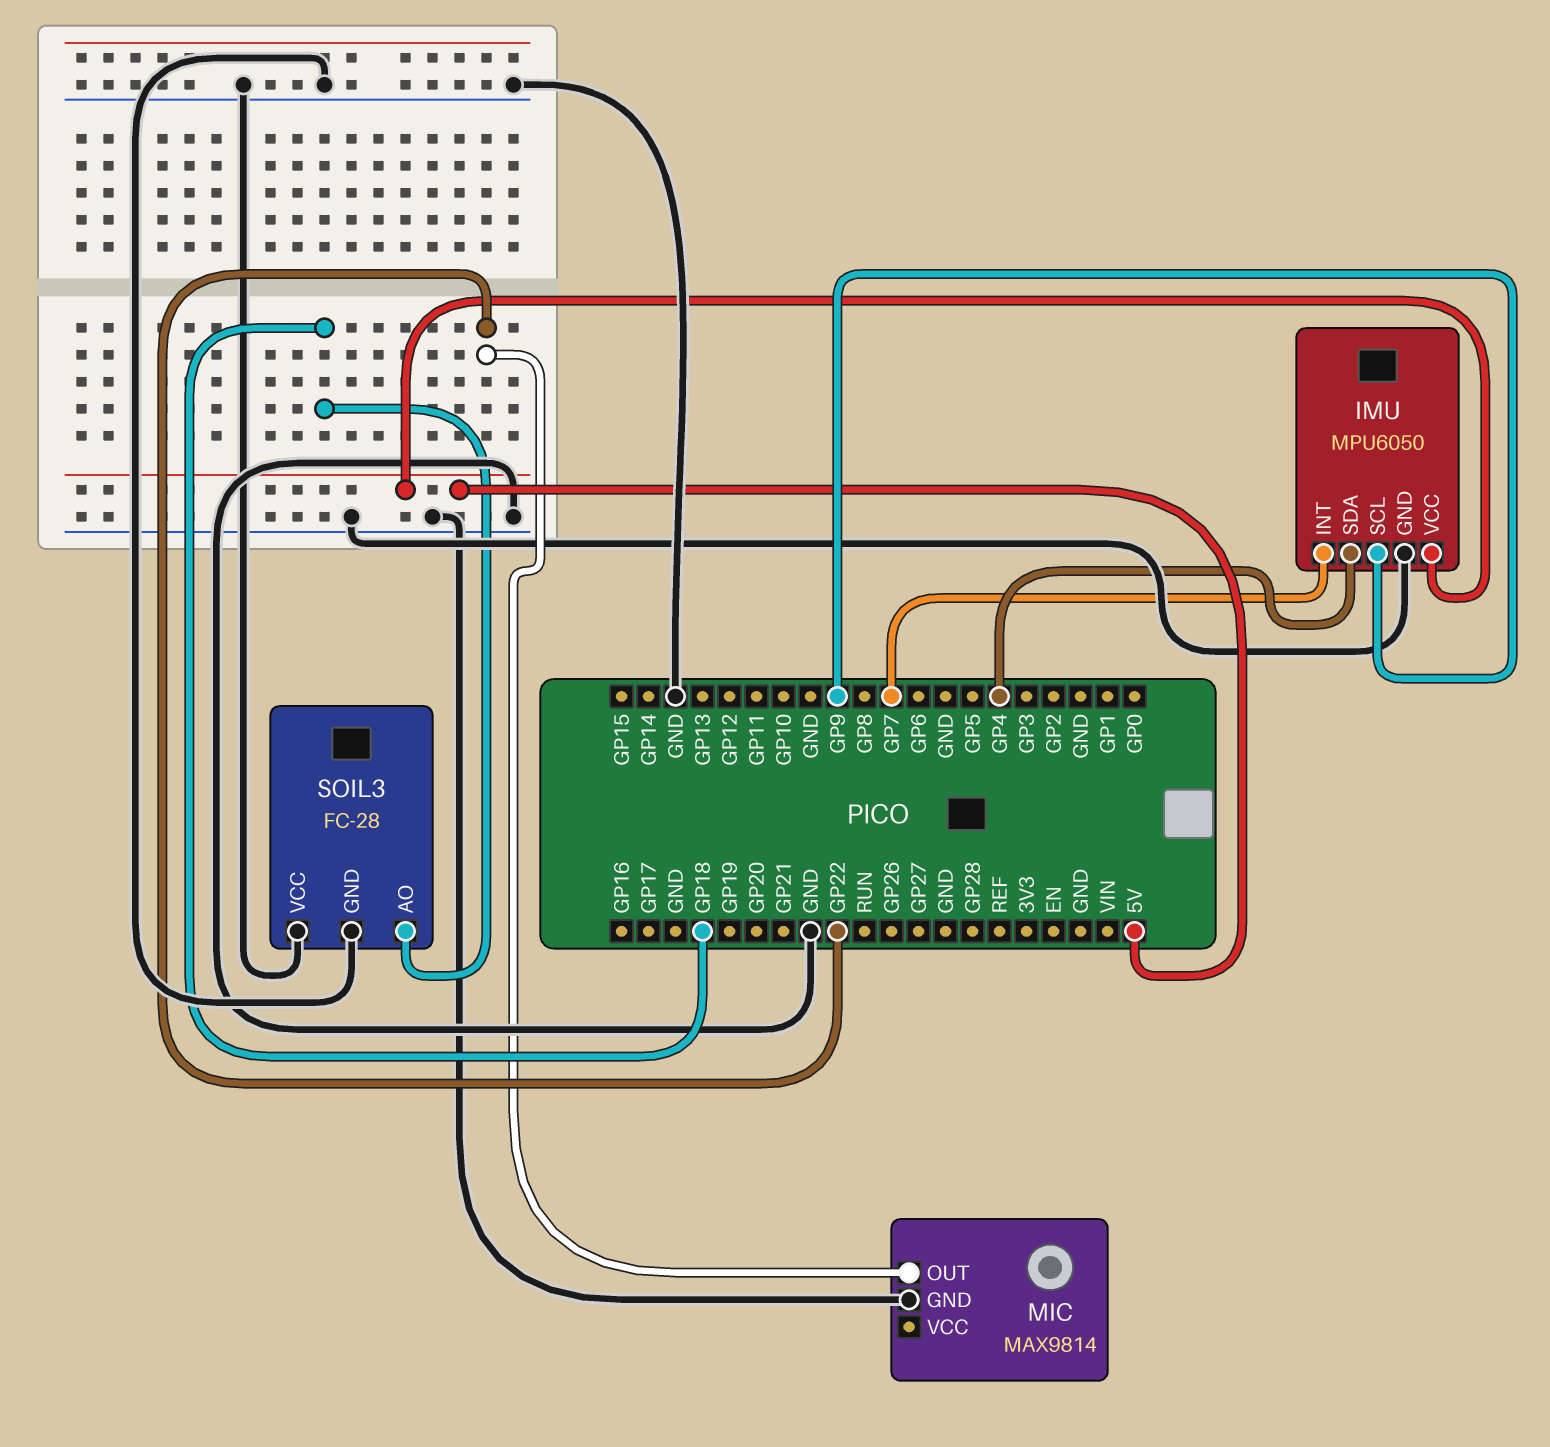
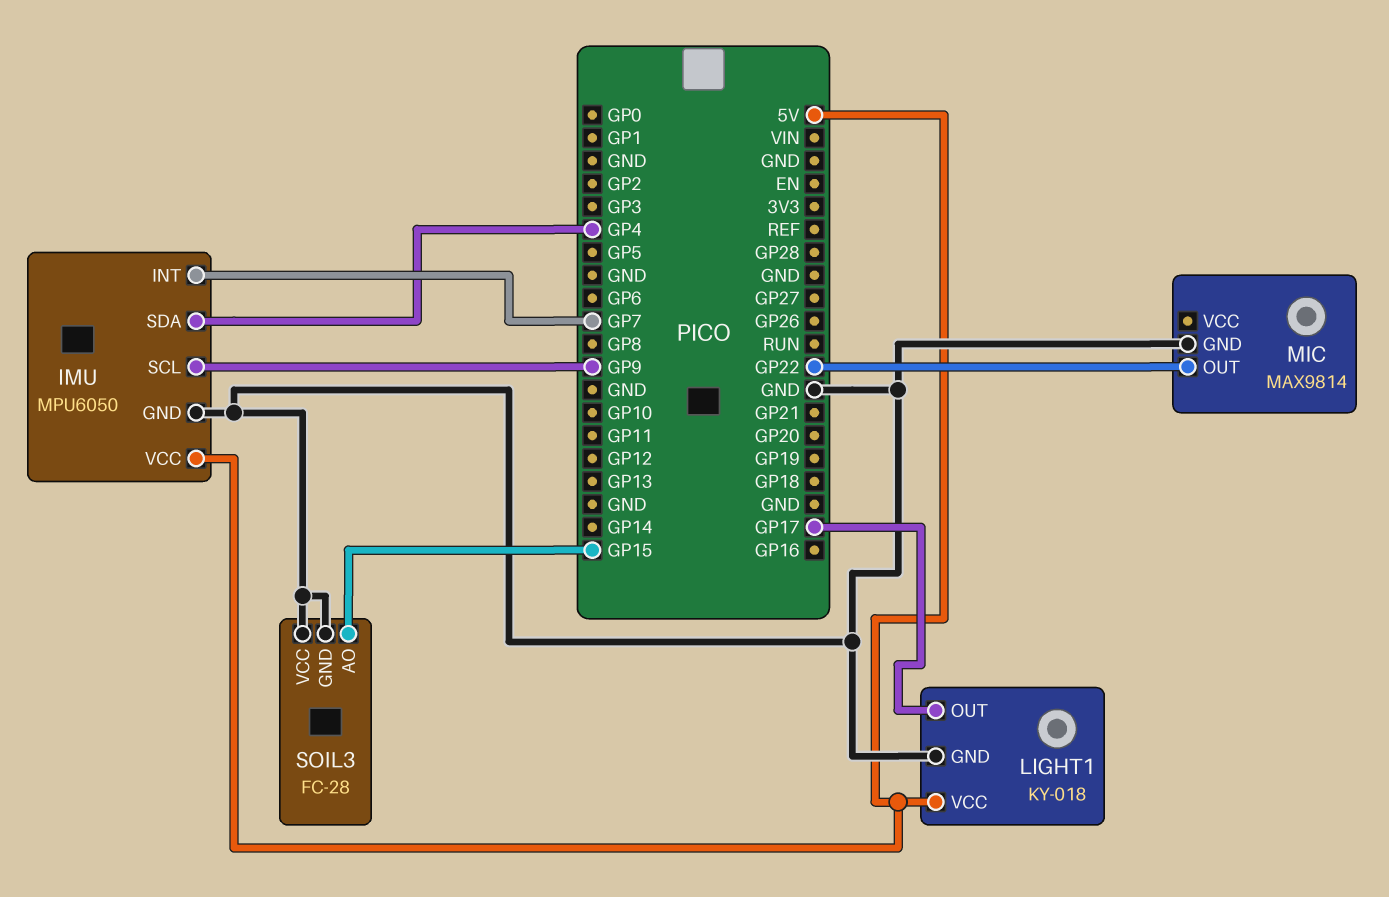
LIGHT1: none -> KY-018
LIGHT1 pin GND: none -> GND
LIGHT1 pin OUT: none -> GP17
LIGHT1 pin VCC: none -> 5V
SOIL3 pin AO: GP18 -> GP15

